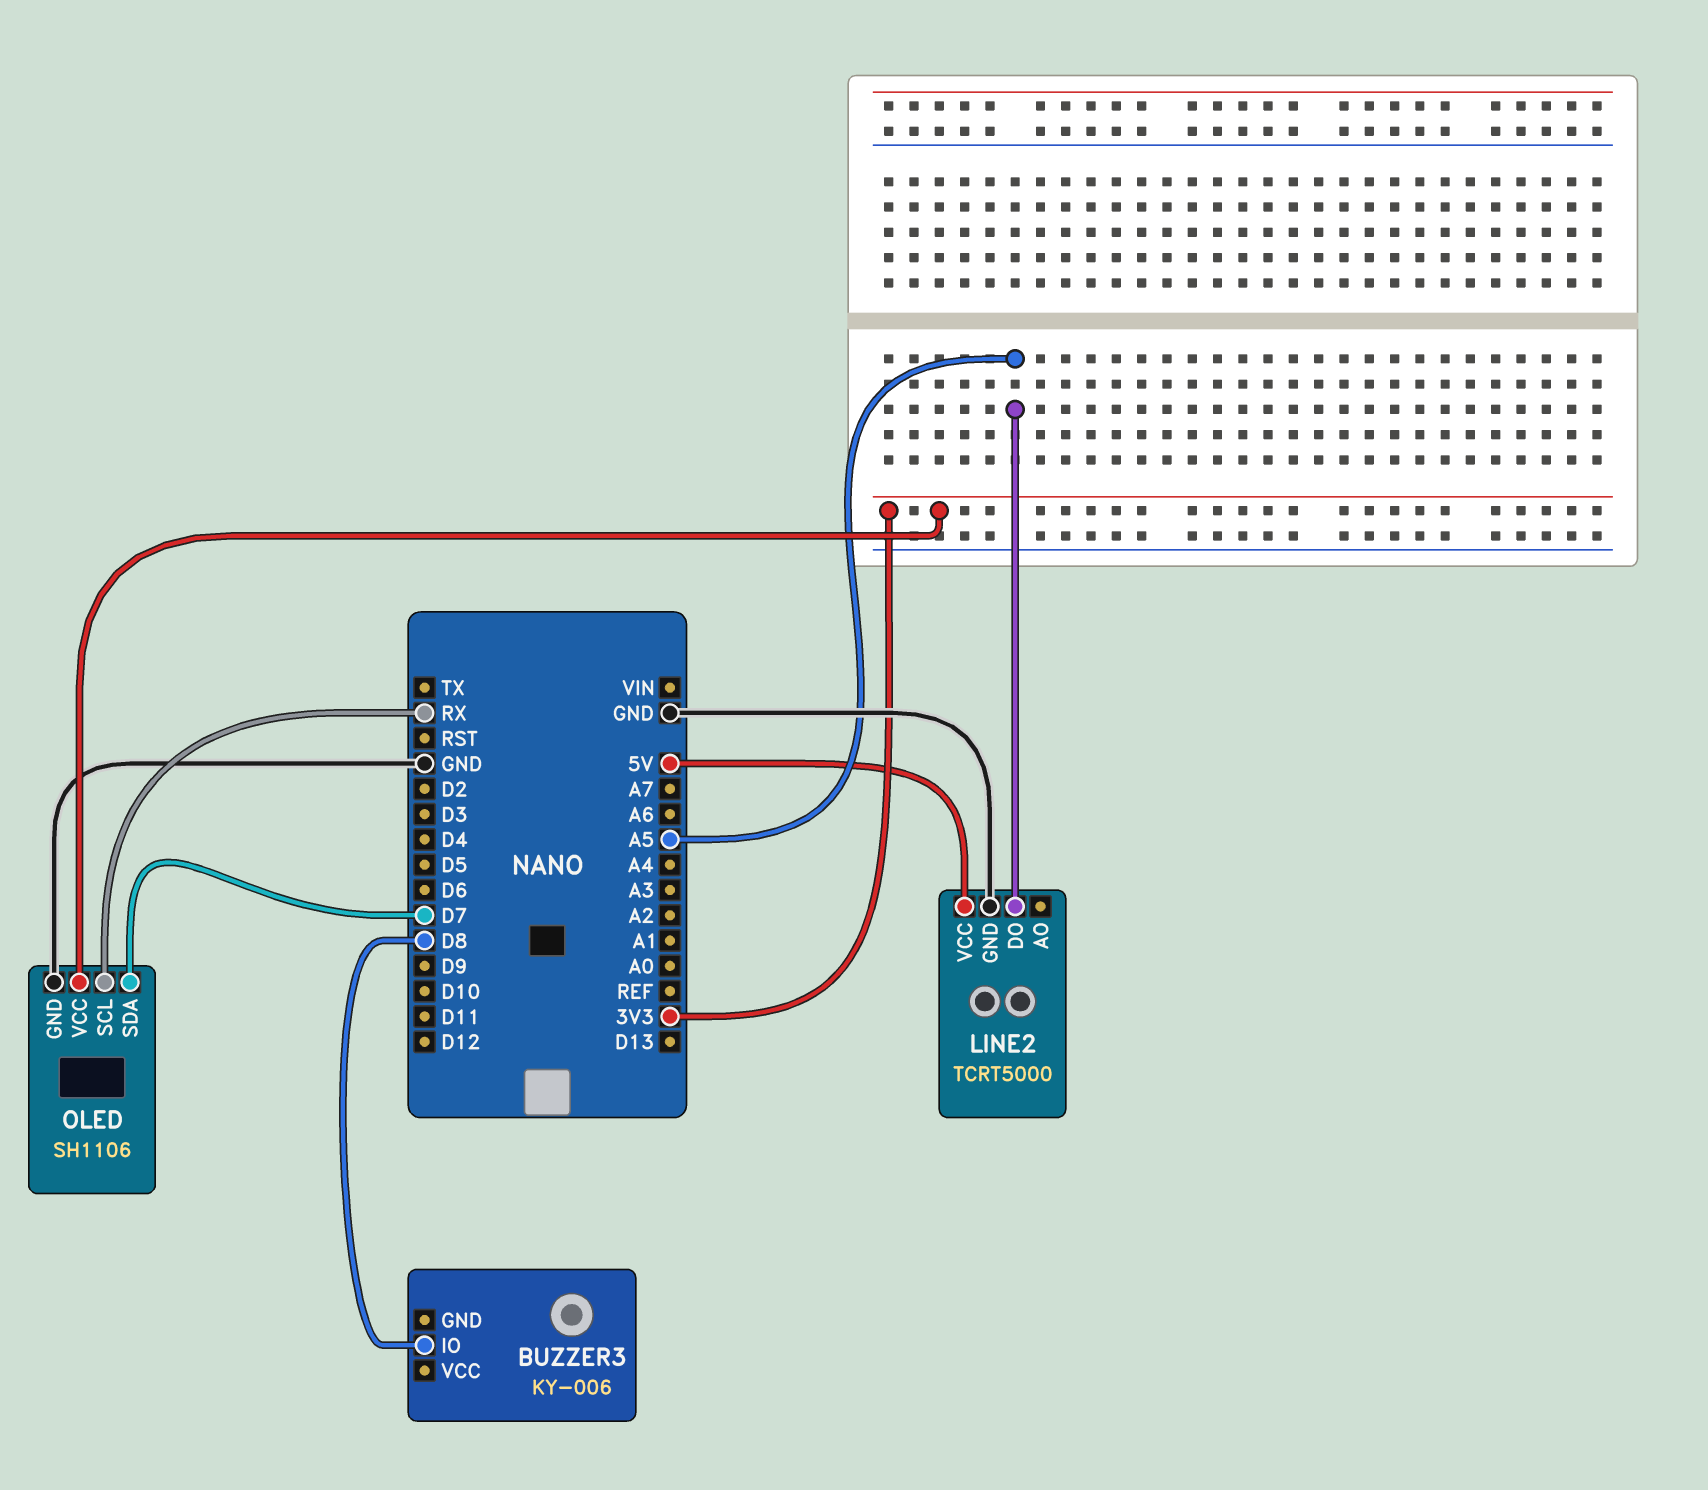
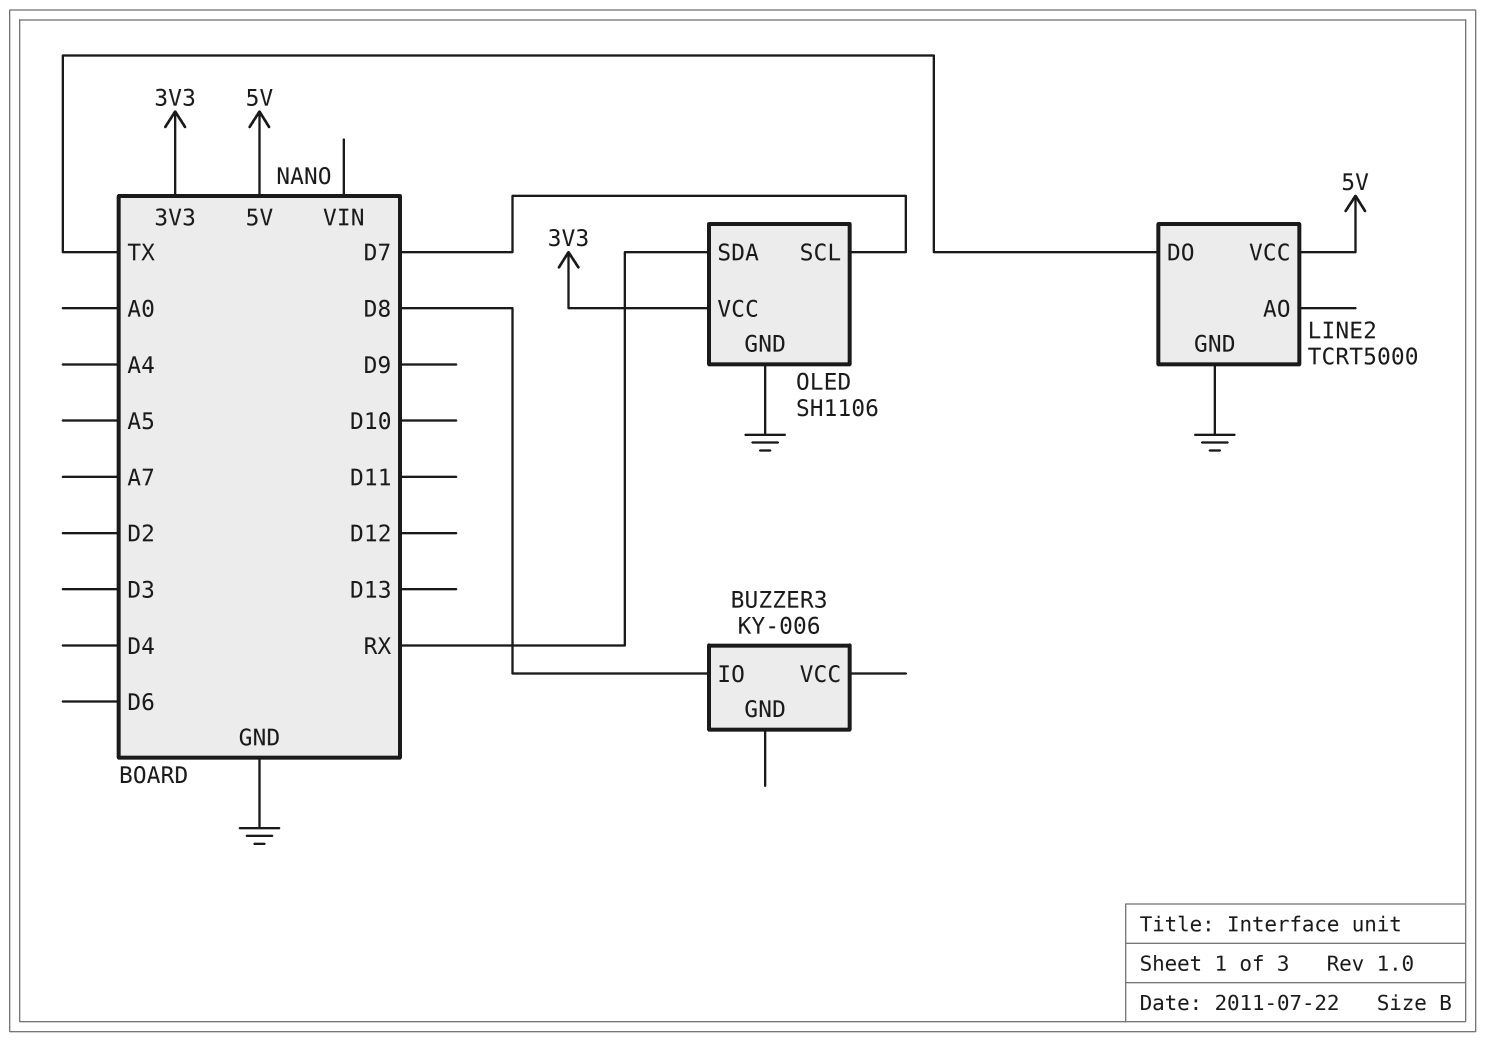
LINE2 pin DO: A5 -> TX
OLED pin SCL: RX -> D7
OLED pin SDA: D7 -> RX

